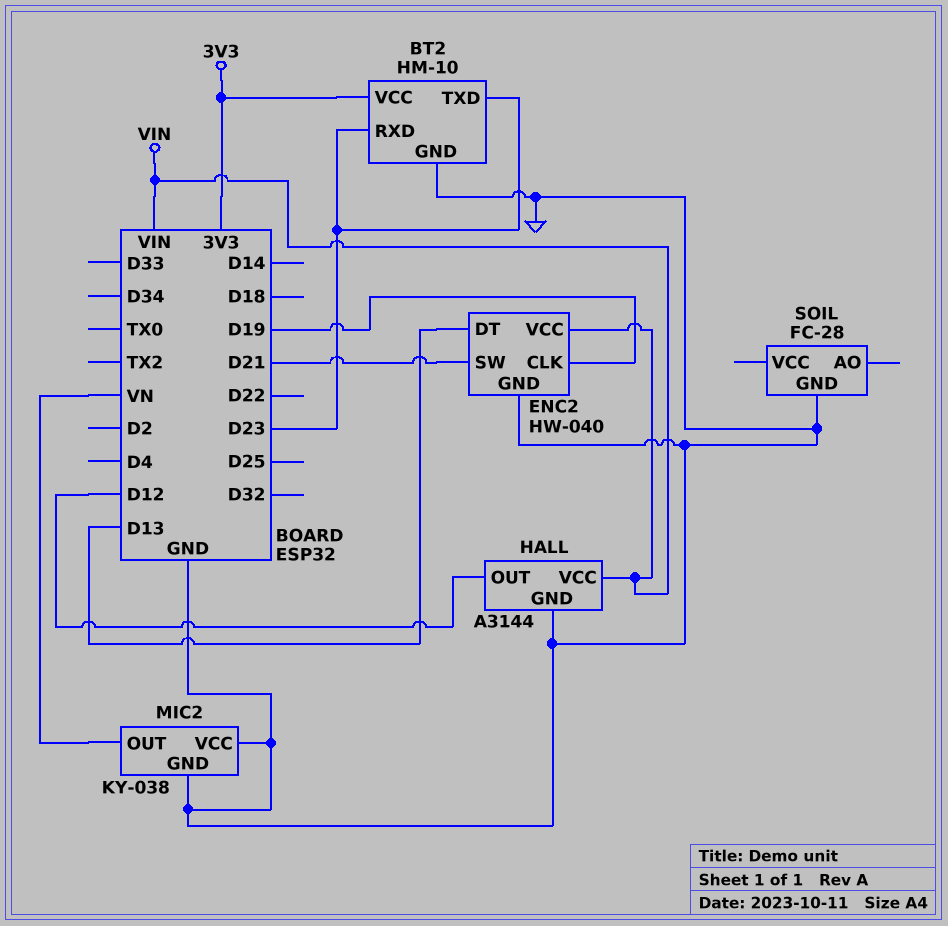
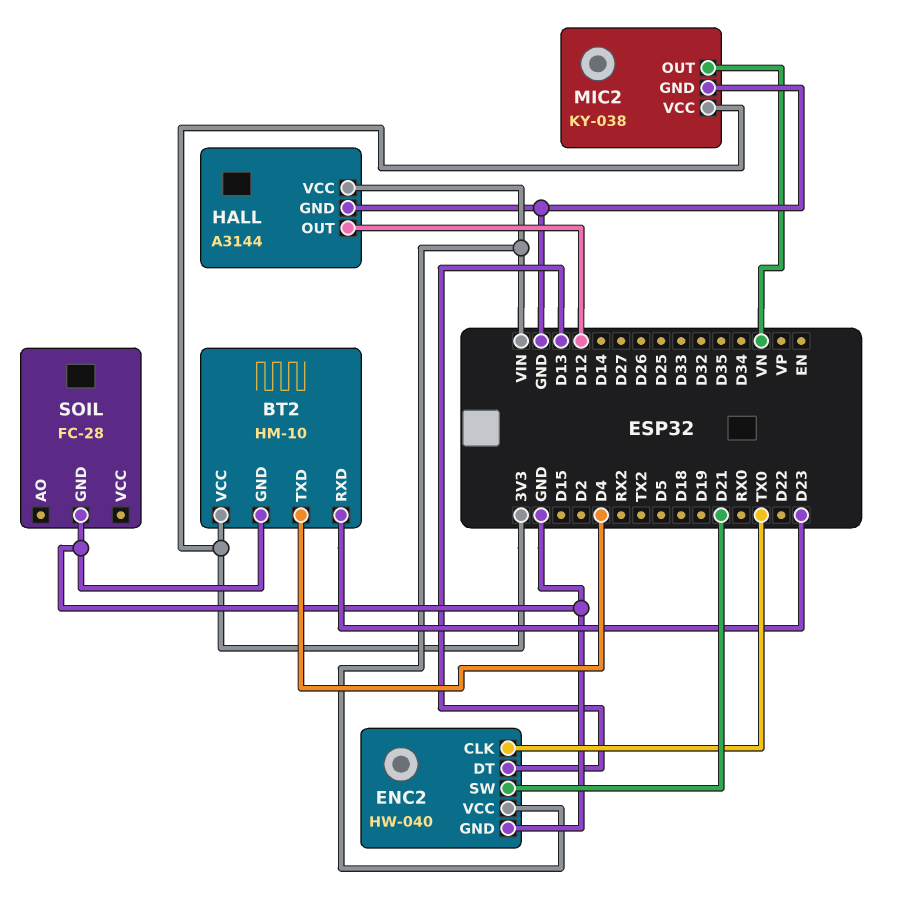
BT2 pin TXD: D23 -> D4
ENC2 pin CLK: D19 -> TX0
MIC2 pin VCC: GND -> 3V3

